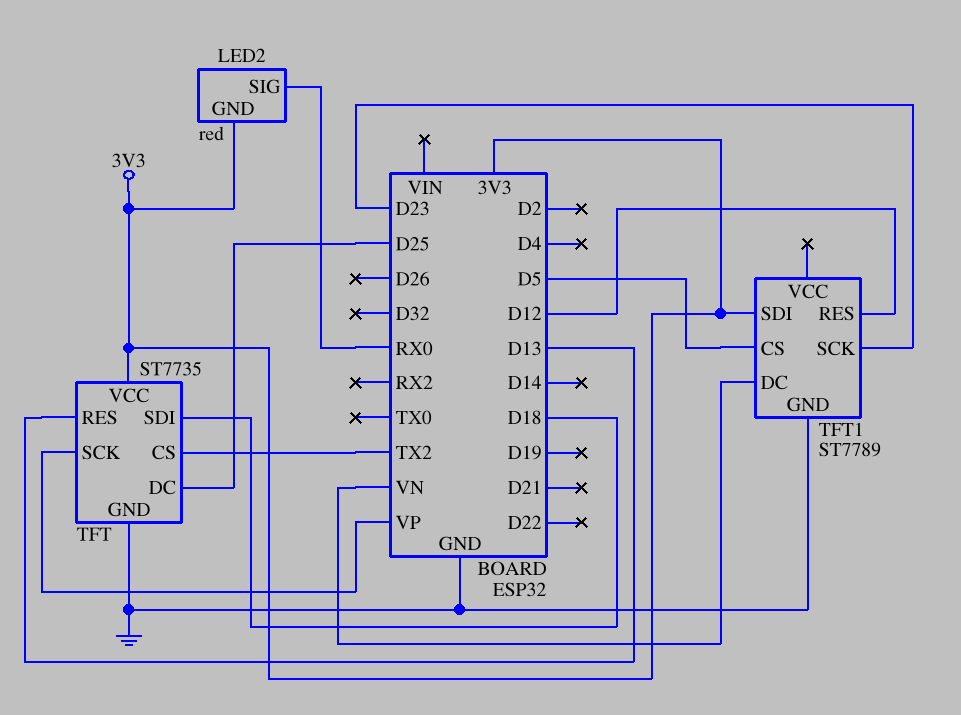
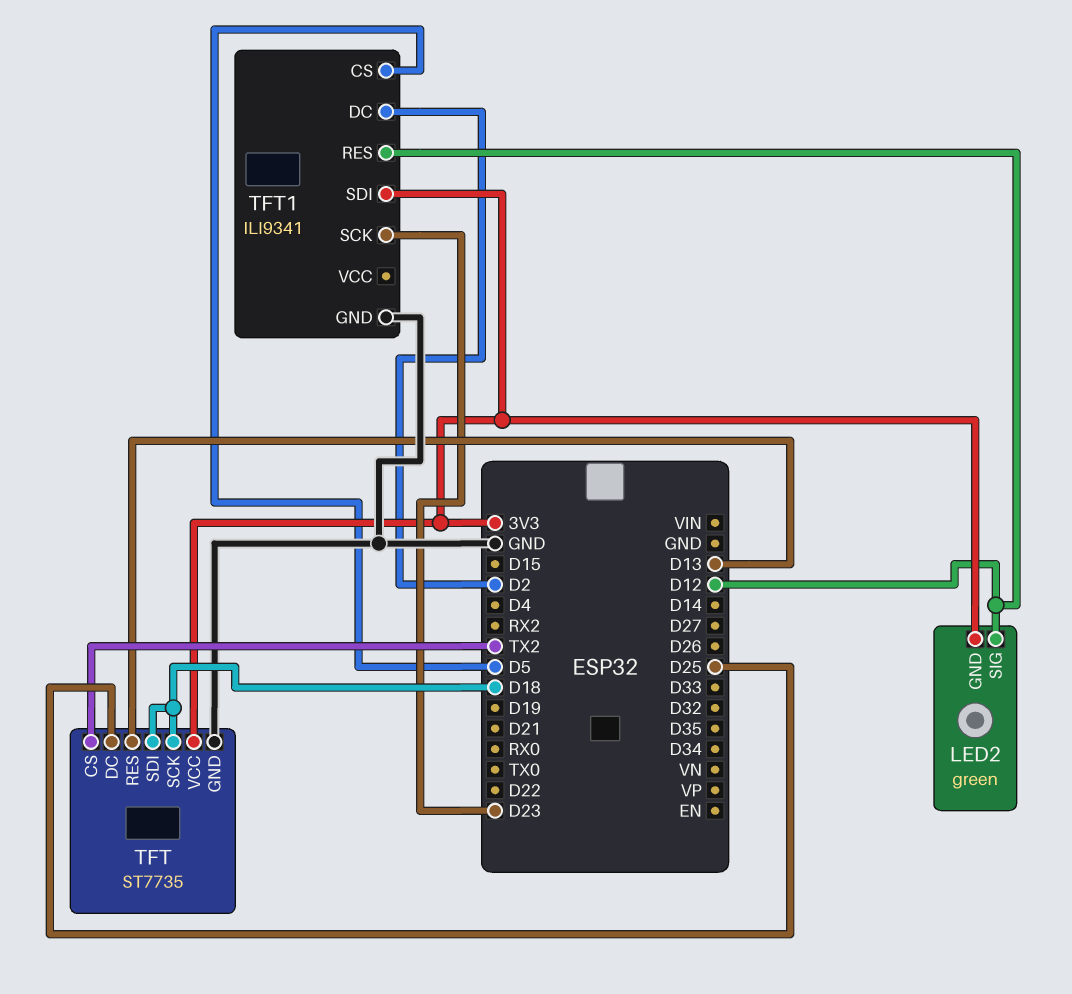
LED2: red -> green
LED2 pin SIG: RX0 -> D12
TFT pin SCK: VP -> D18
TFT1: ST7789 -> ILI9341
TFT1 pin DC: VN -> D2

